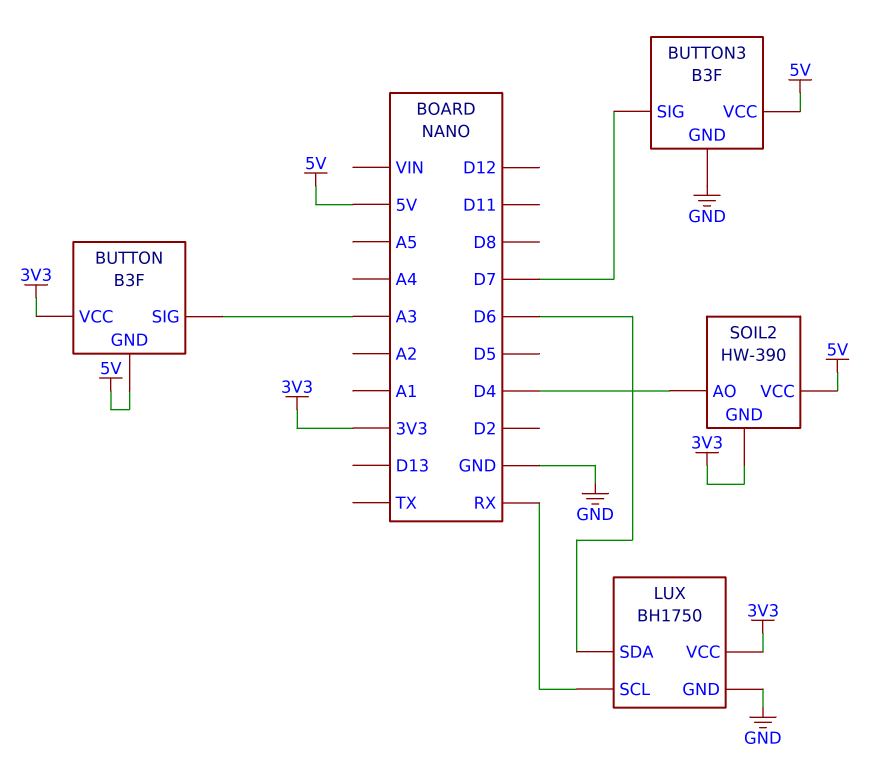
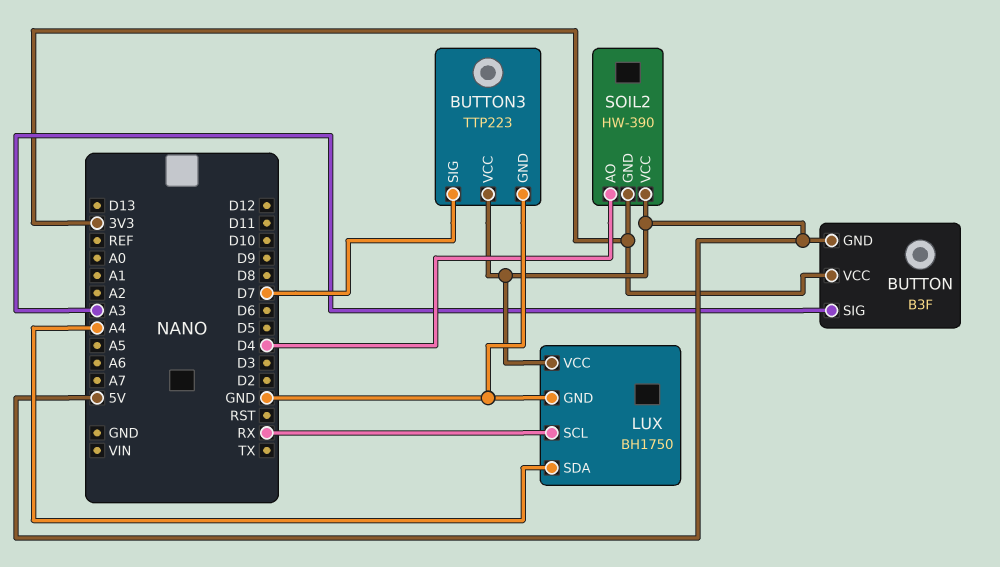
BUTTON3: B3F -> TTP223
LUX pin SDA: D6 -> A4
LUX pin VCC: 3V3 -> 5V

